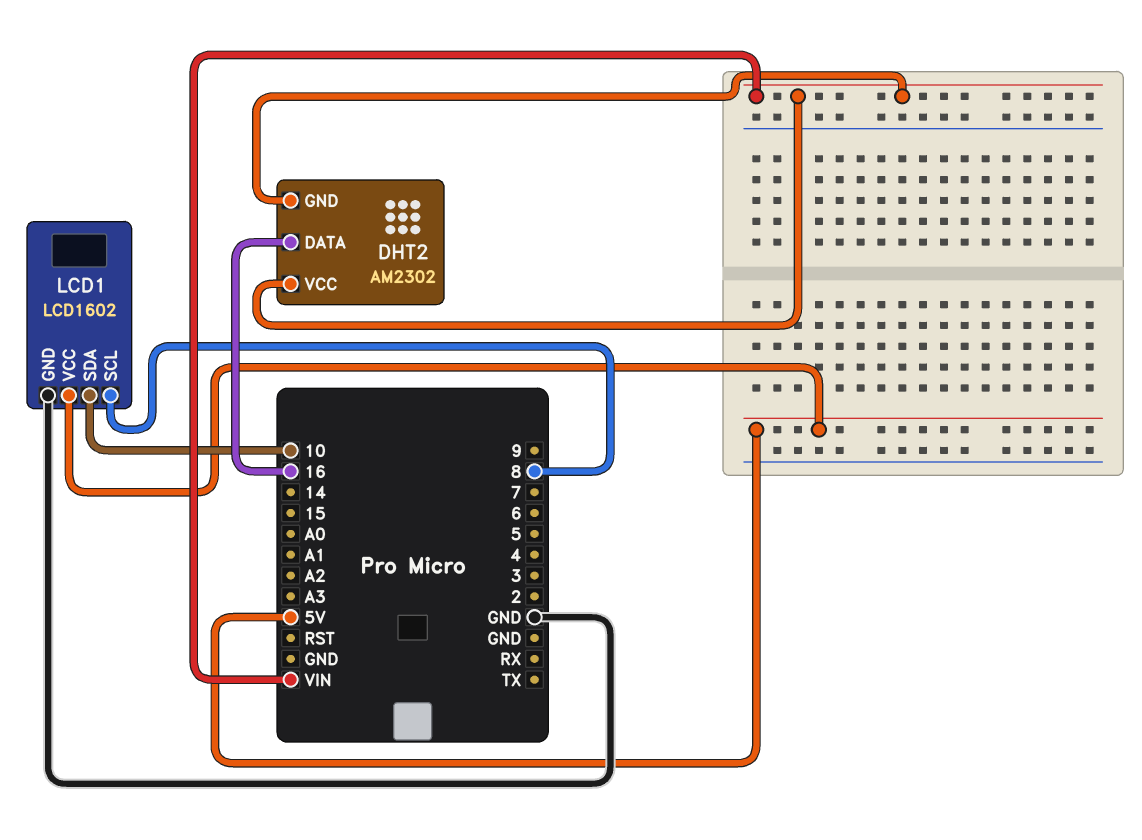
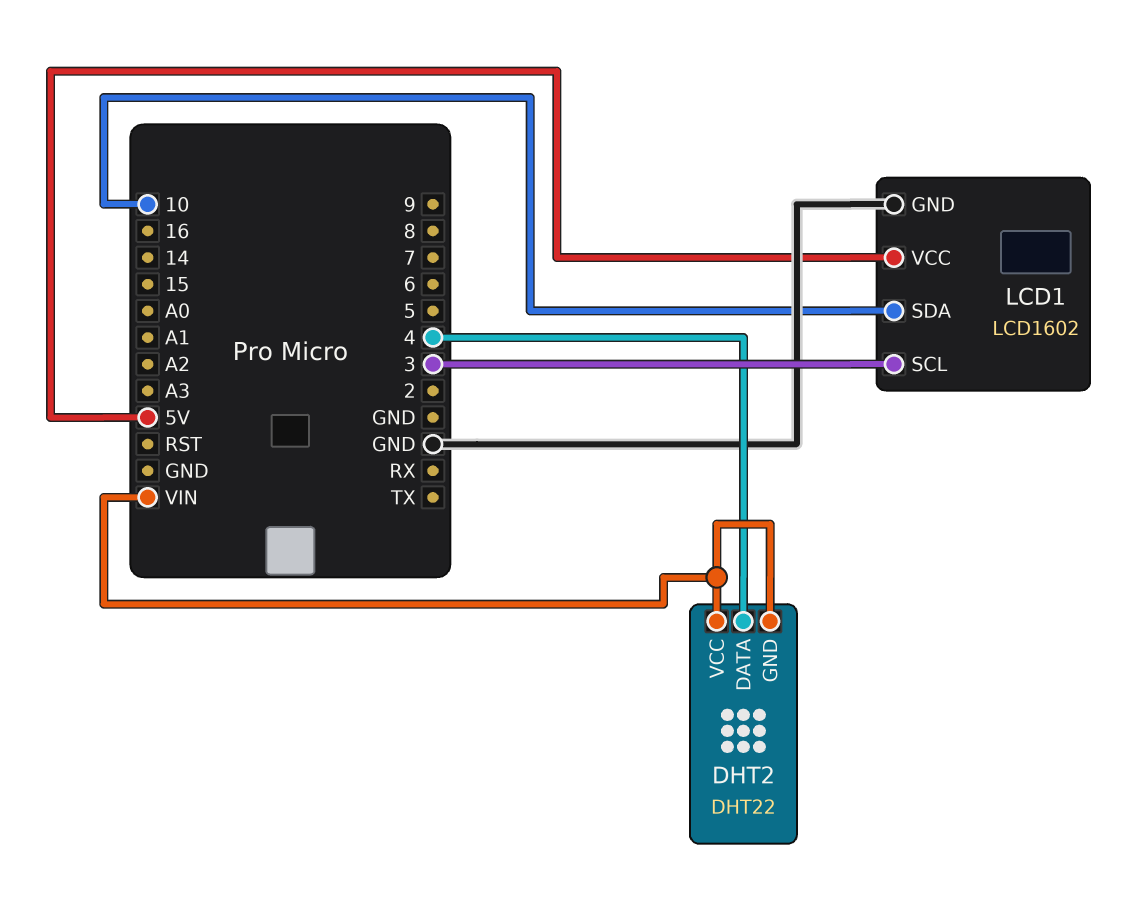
DHT2: AM2302 -> DHT22
DHT2 pin DATA: 16 -> 4
LCD1 pin SCL: 8 -> 3

